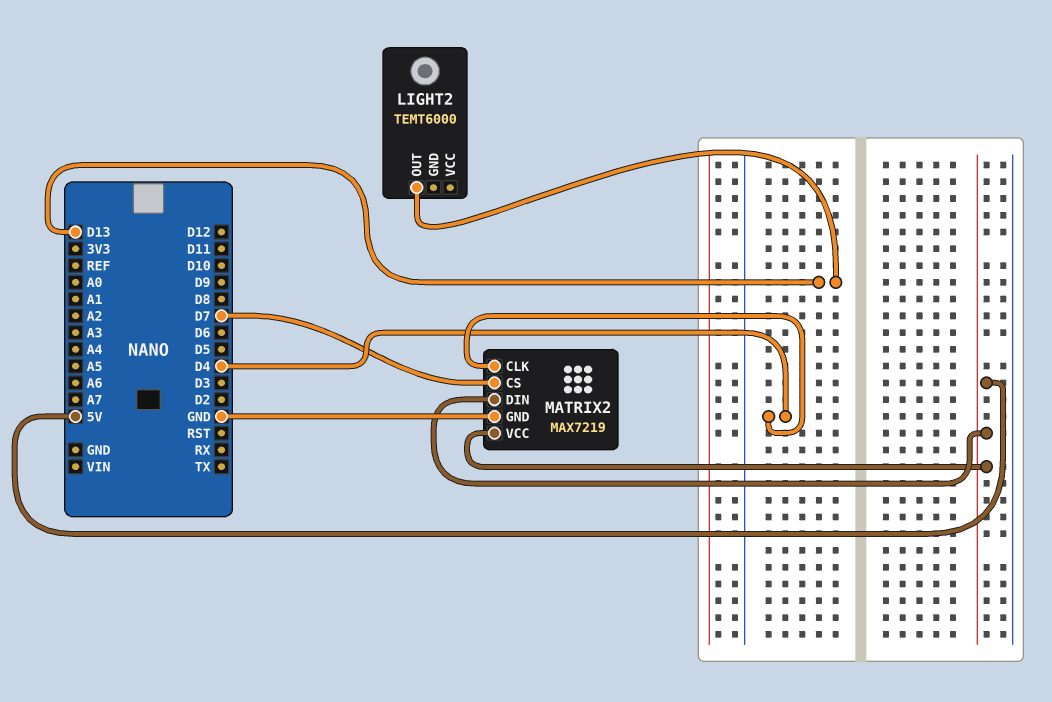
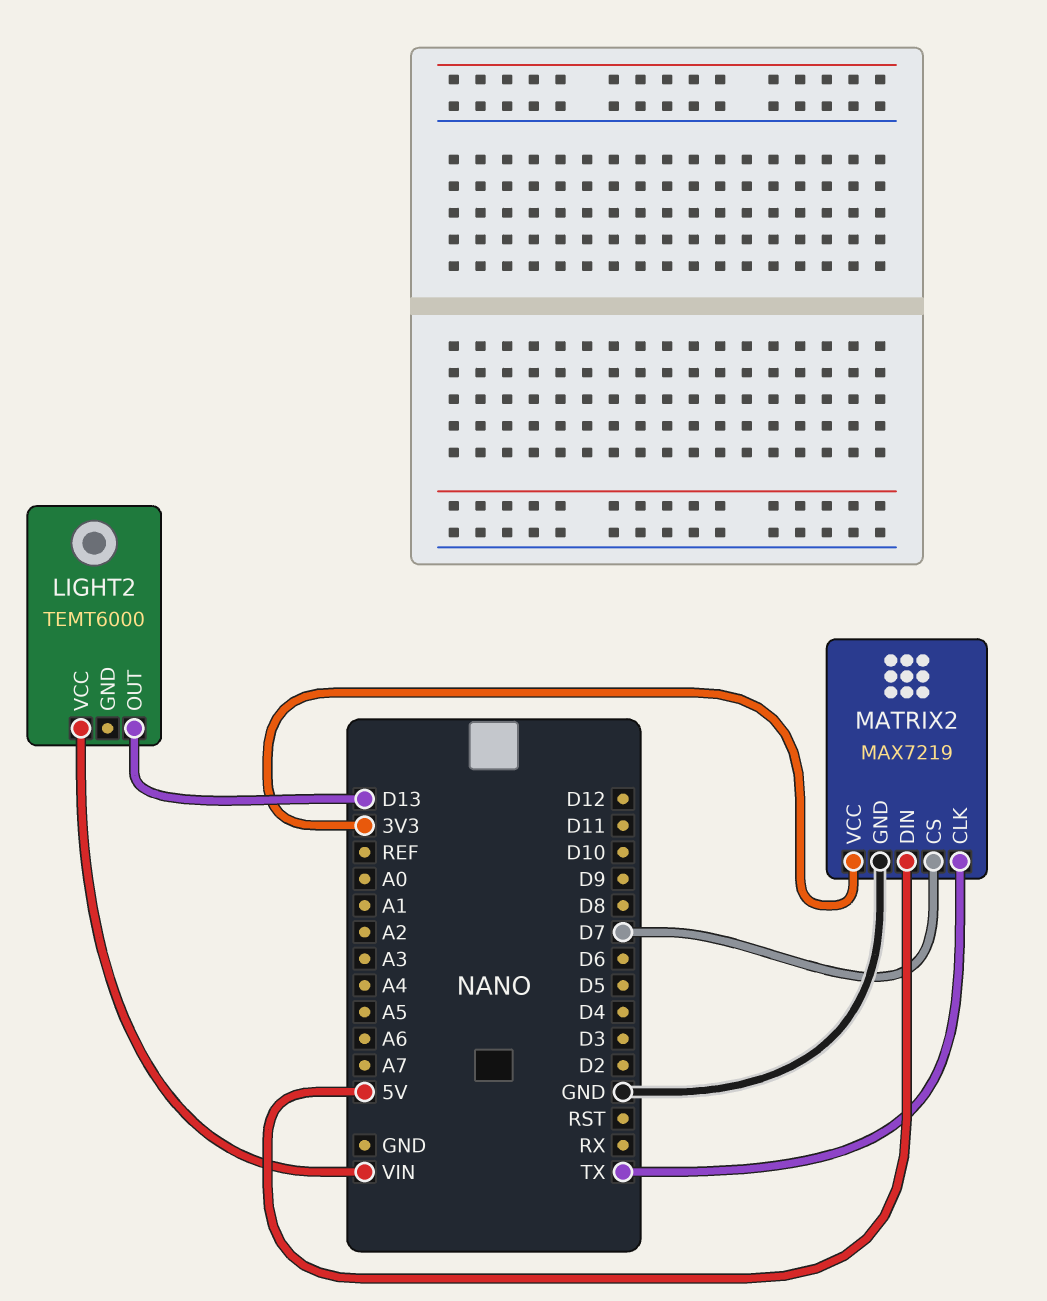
LIGHT2 pin VCC: none -> VIN
MATRIX2 pin CLK: D4 -> TX
MATRIX2 pin VCC: 5V -> 3V3

